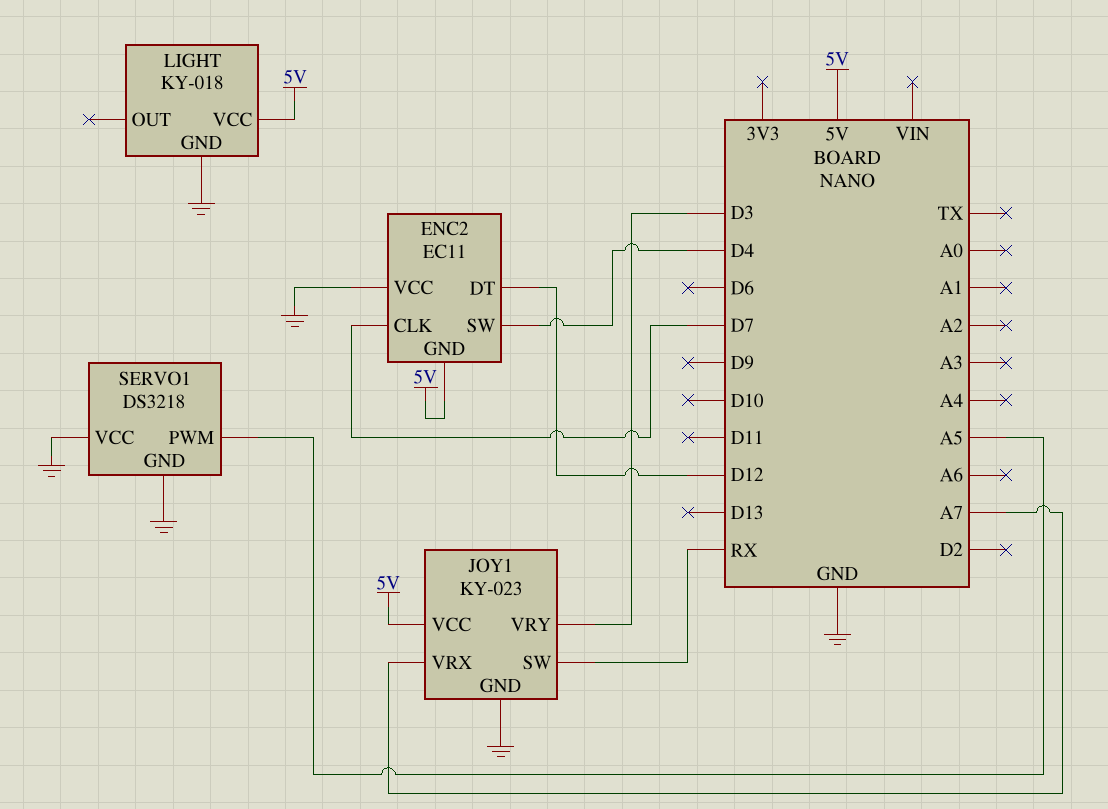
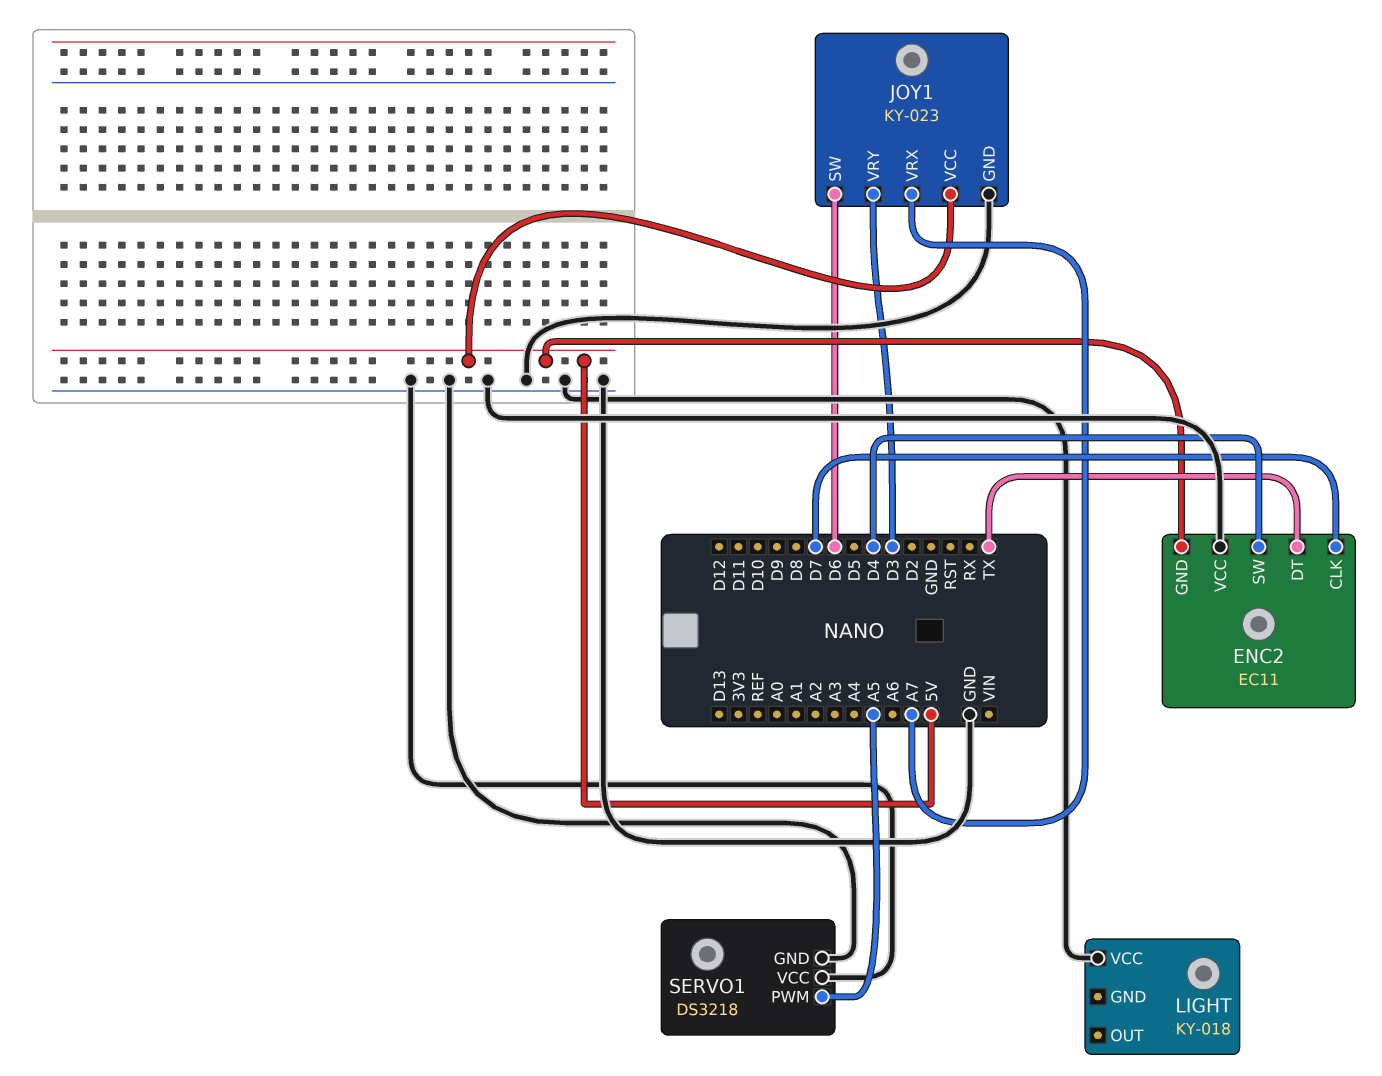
ENC2 pin DT: D12 -> TX
JOY1 pin SW: RX -> D6
LIGHT pin GND: GND -> none
LIGHT pin VCC: 5V -> GND

